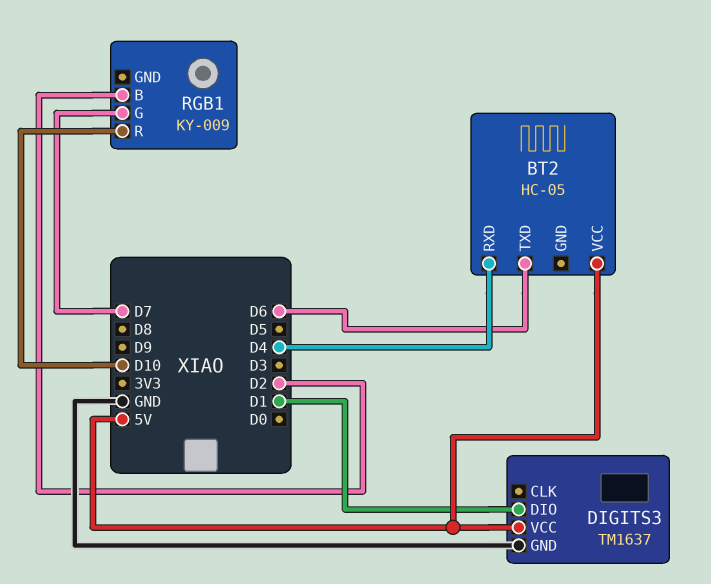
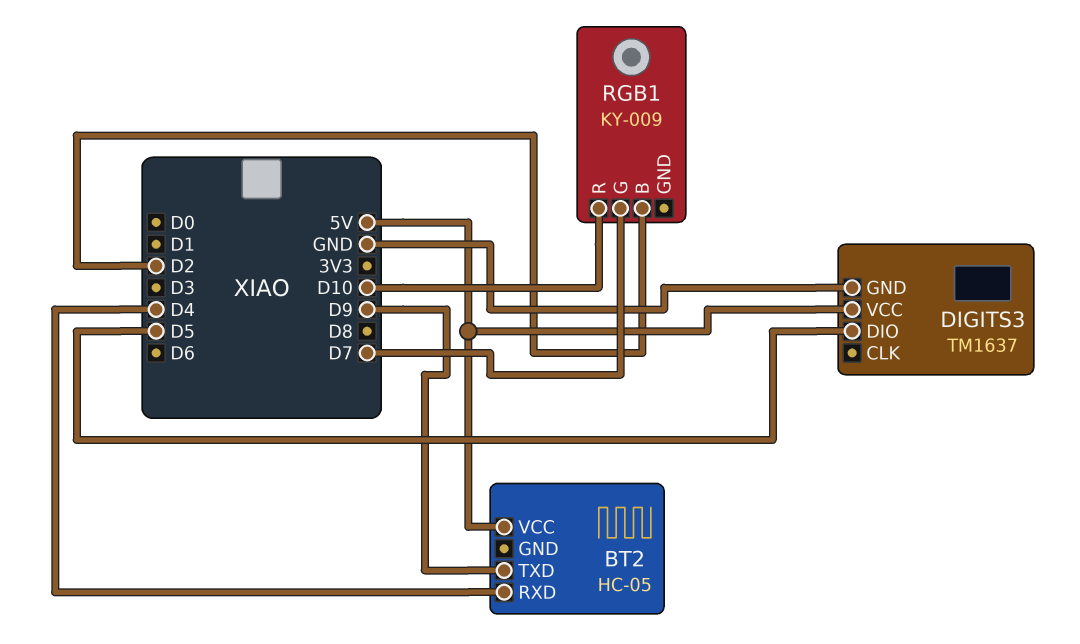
BT2 pin TXD: D6 -> D9
DIGITS3 pin DIO: D1 -> D5

